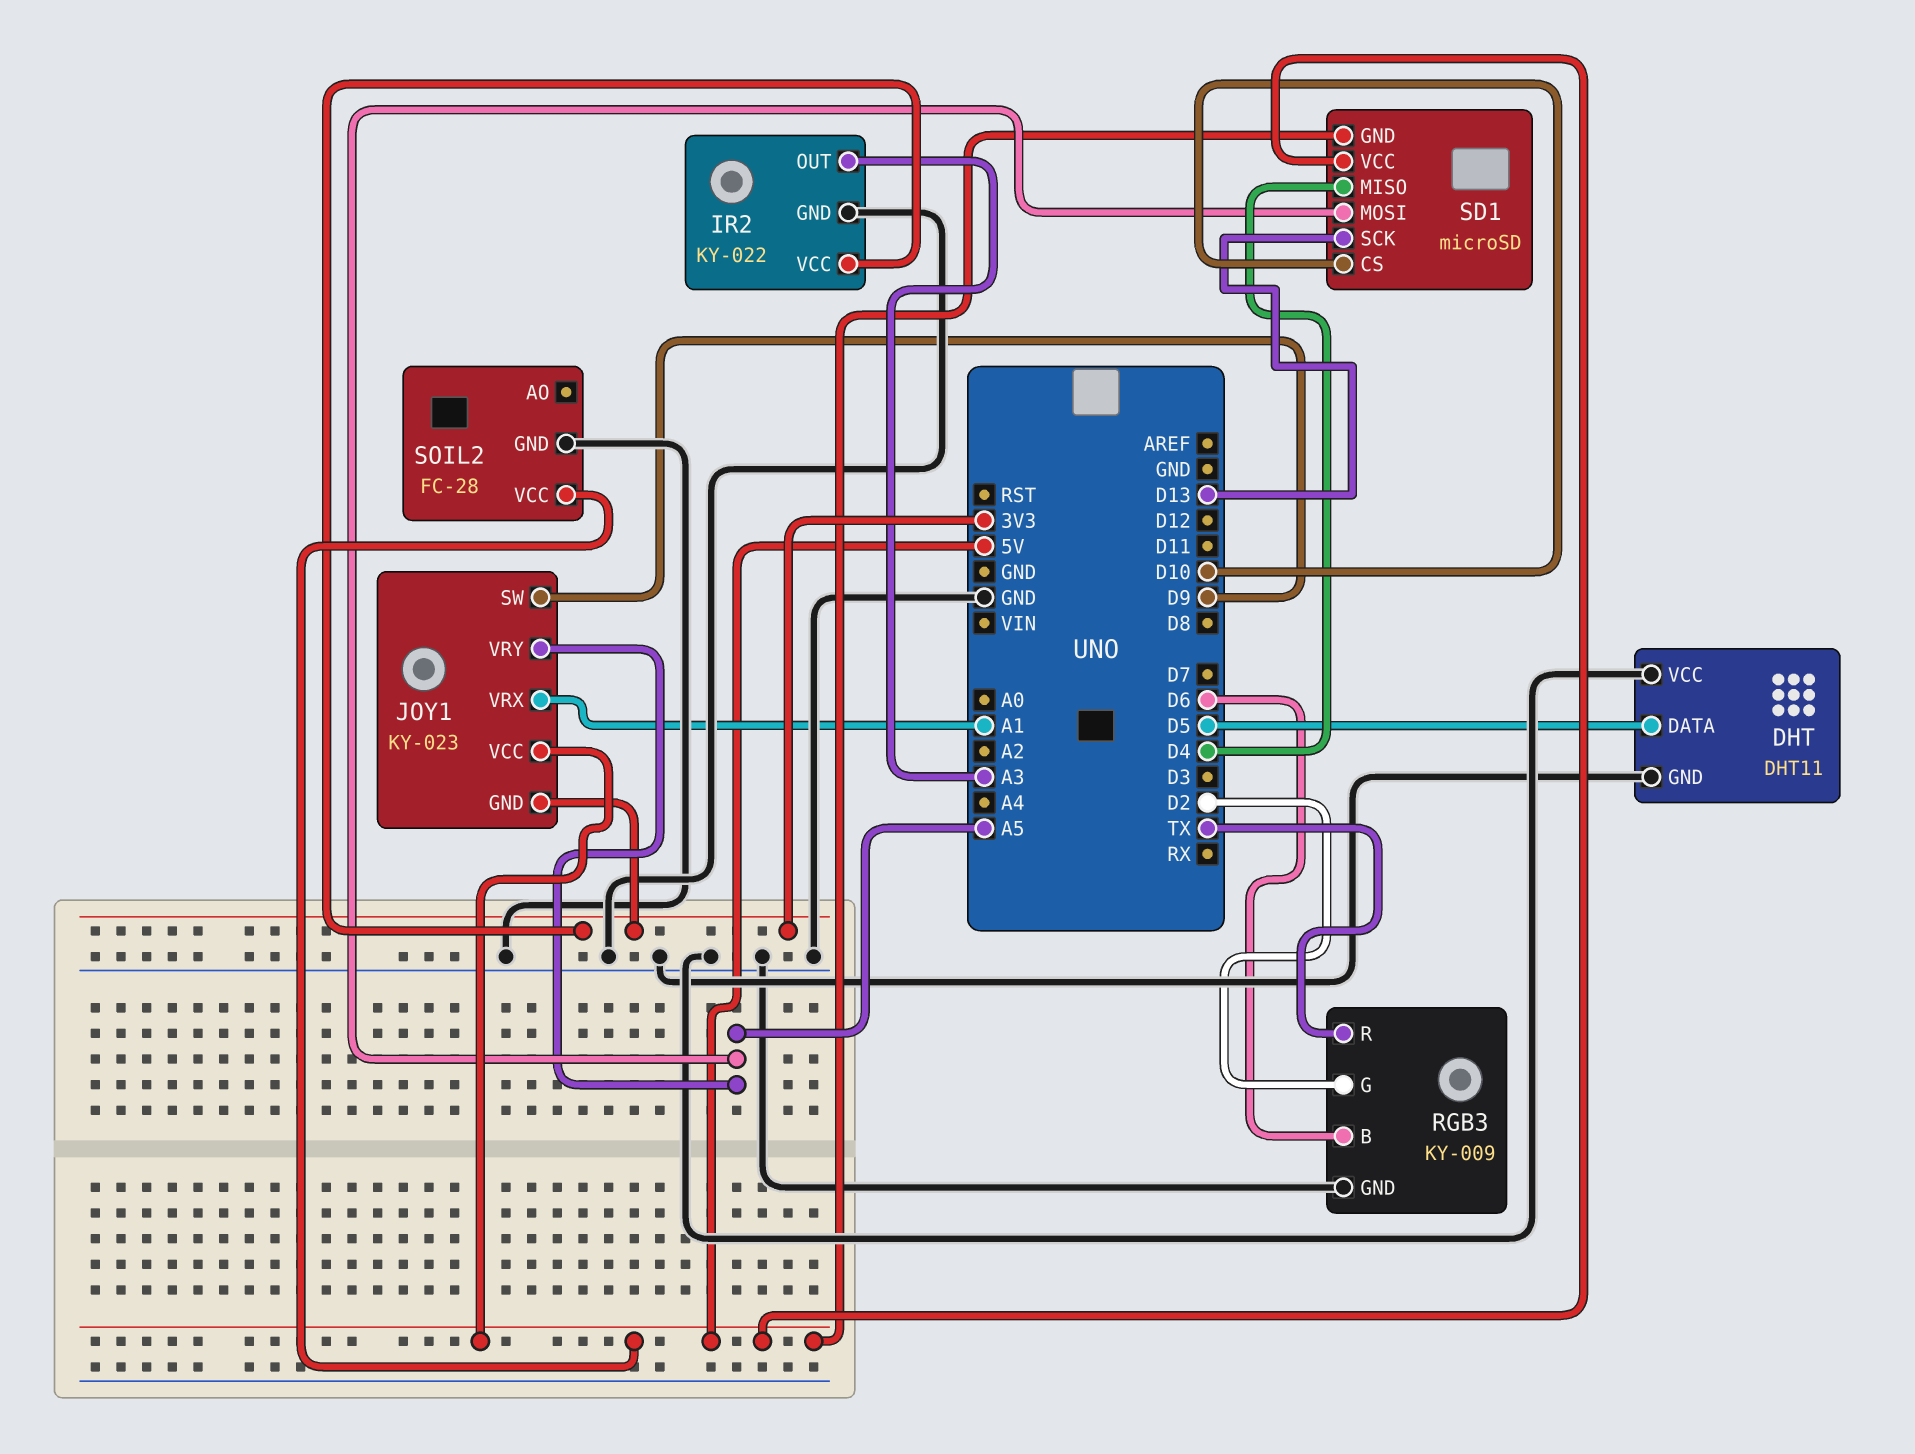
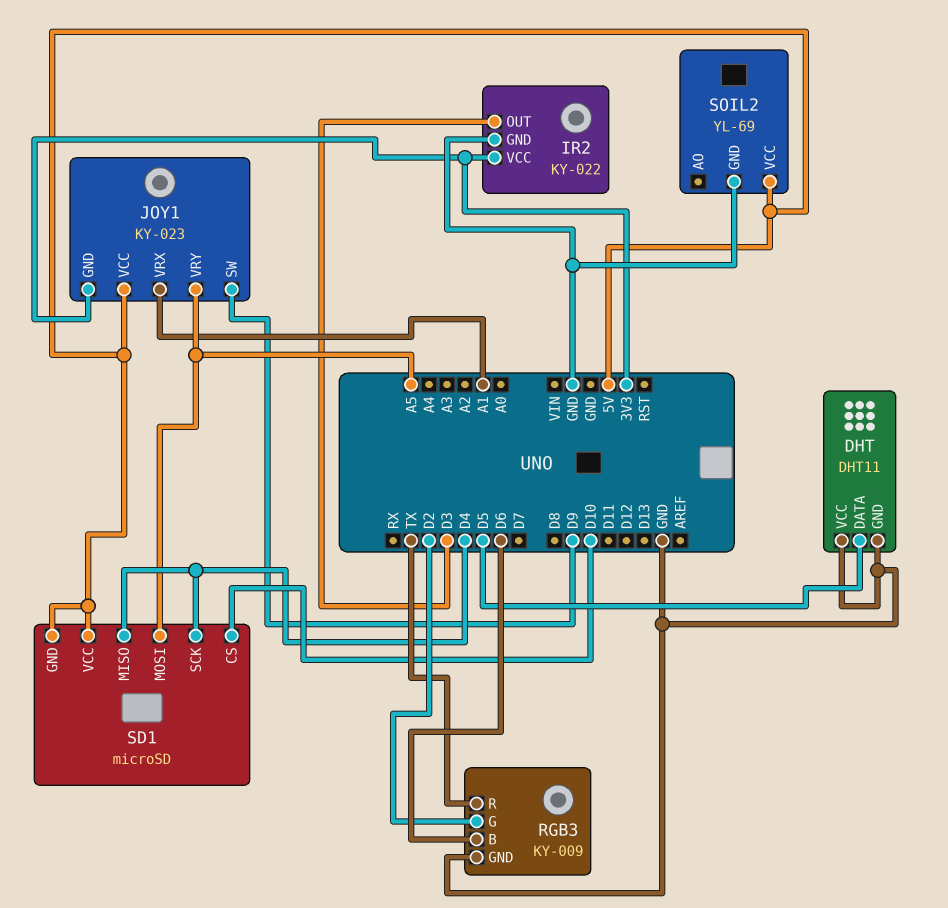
IR2 pin OUT: A3 -> D3
SD1 pin SCK: D13 -> D4
SOIL2: FC-28 -> YL-69

